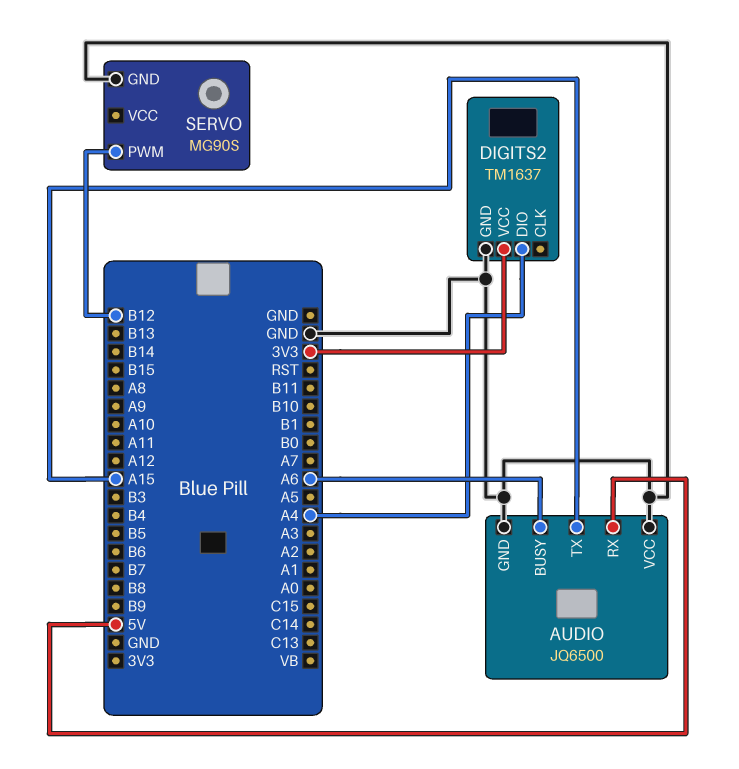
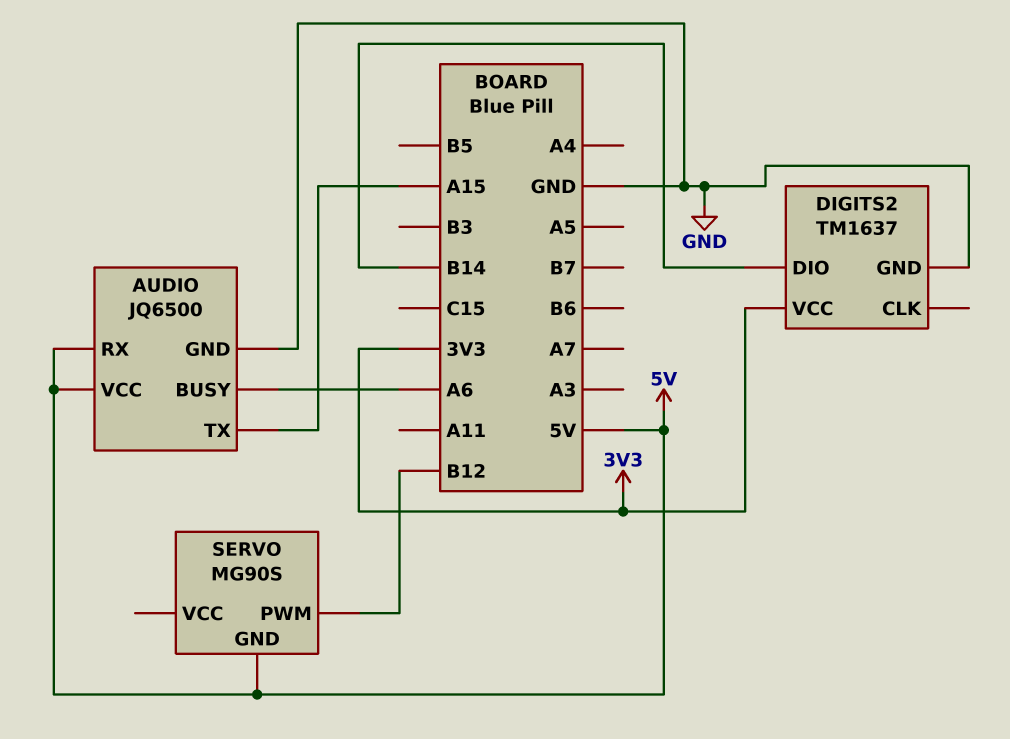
AUDIO pin VCC: GND -> 5V
DIGITS2 pin DIO: A4 -> B14
SERVO pin GND: GND -> 5V

